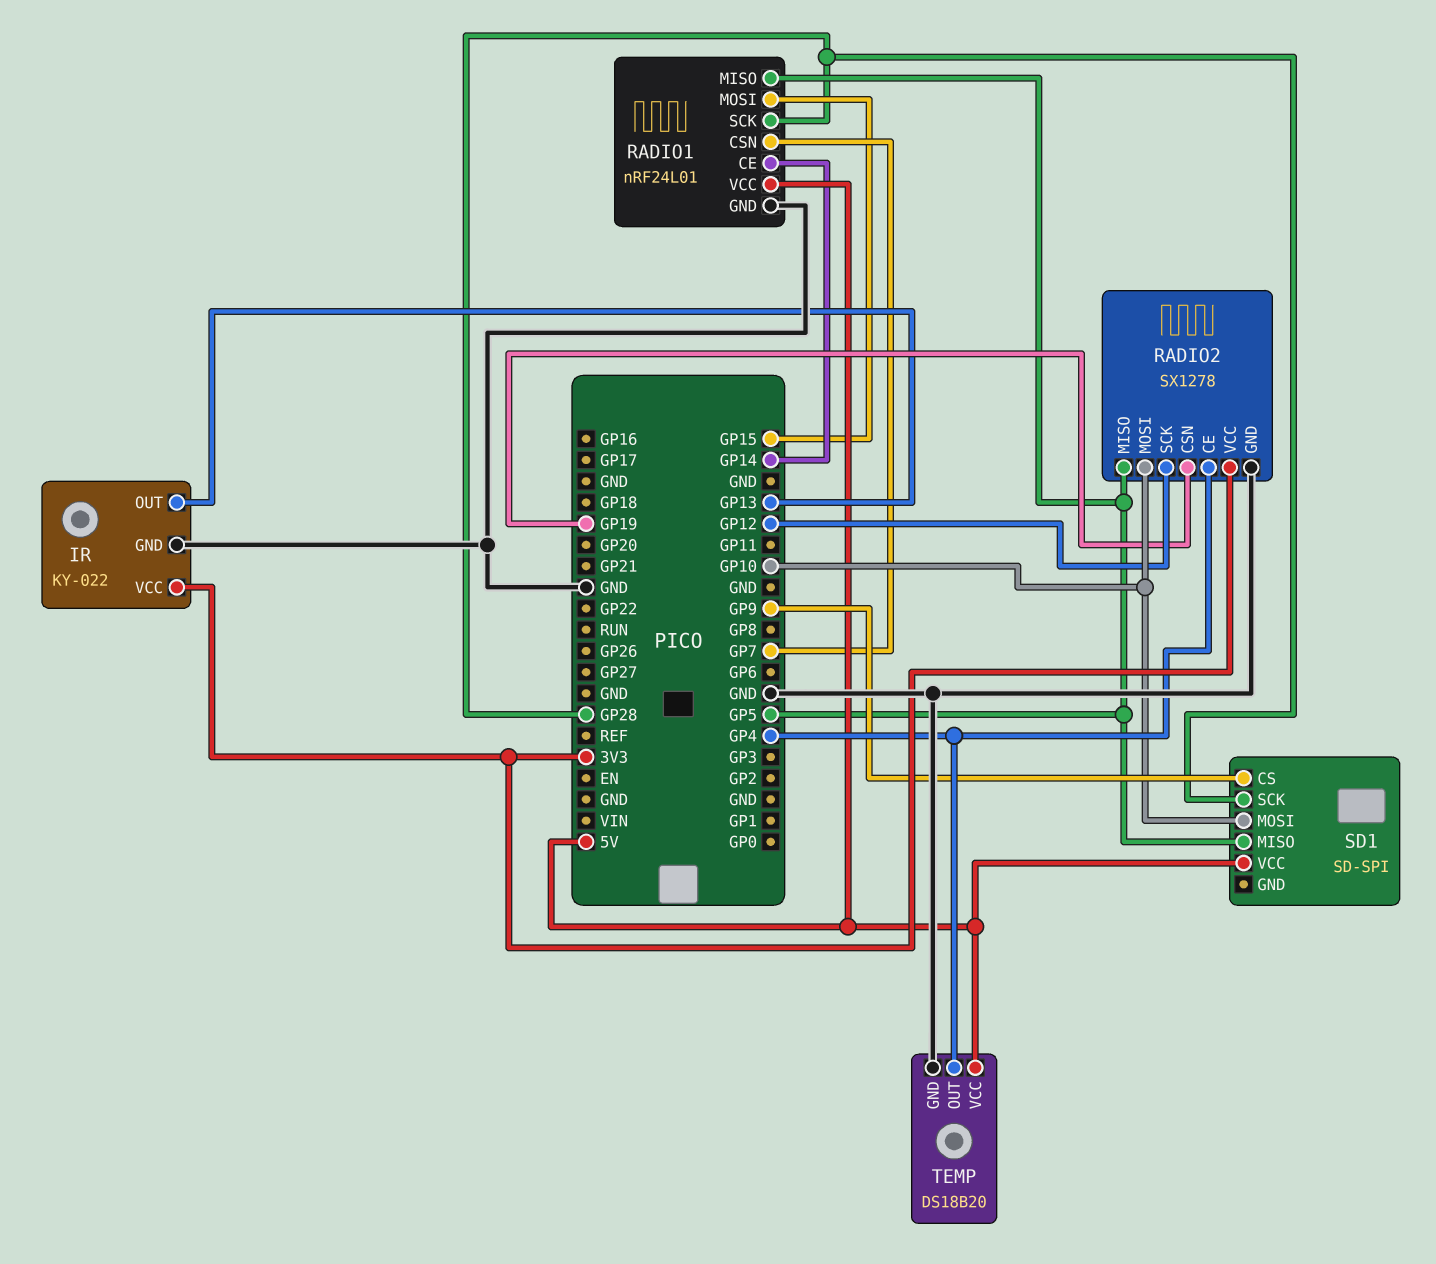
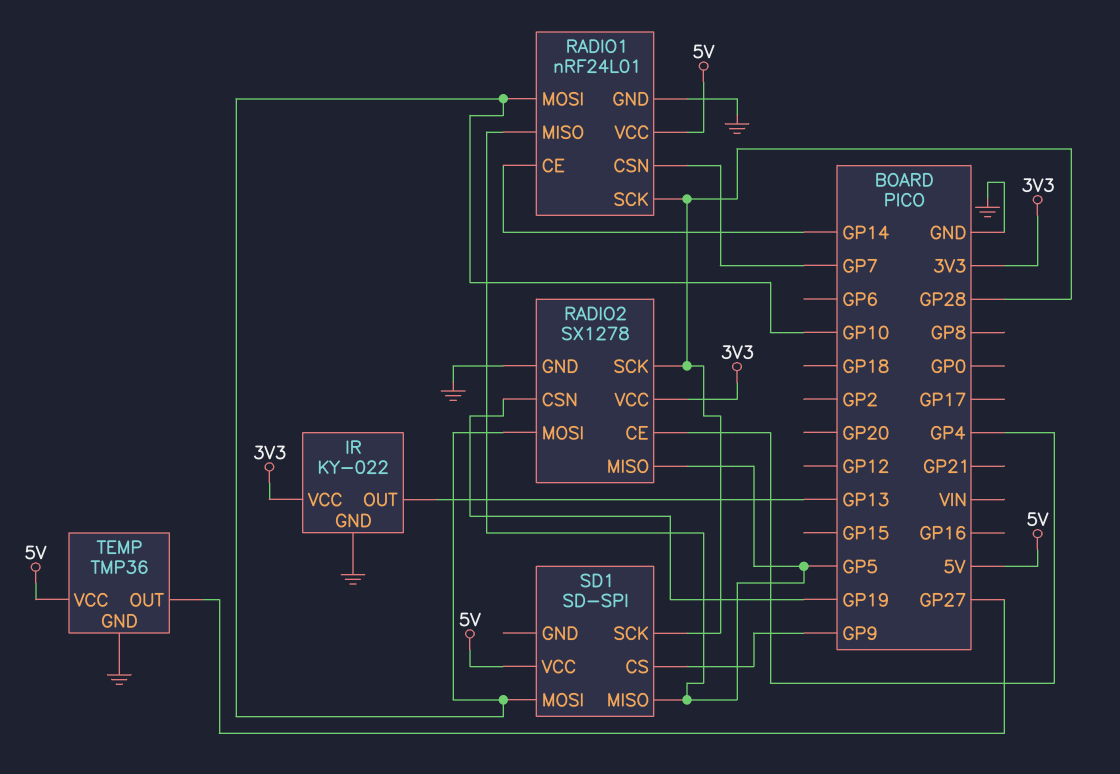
RADIO1 pin MOSI: GP15 -> GP10
RADIO2 pin SCK: GP12 -> GP28
TEMP: DS18B20 -> TMP36
TEMP pin OUT: GP4 -> GP27

